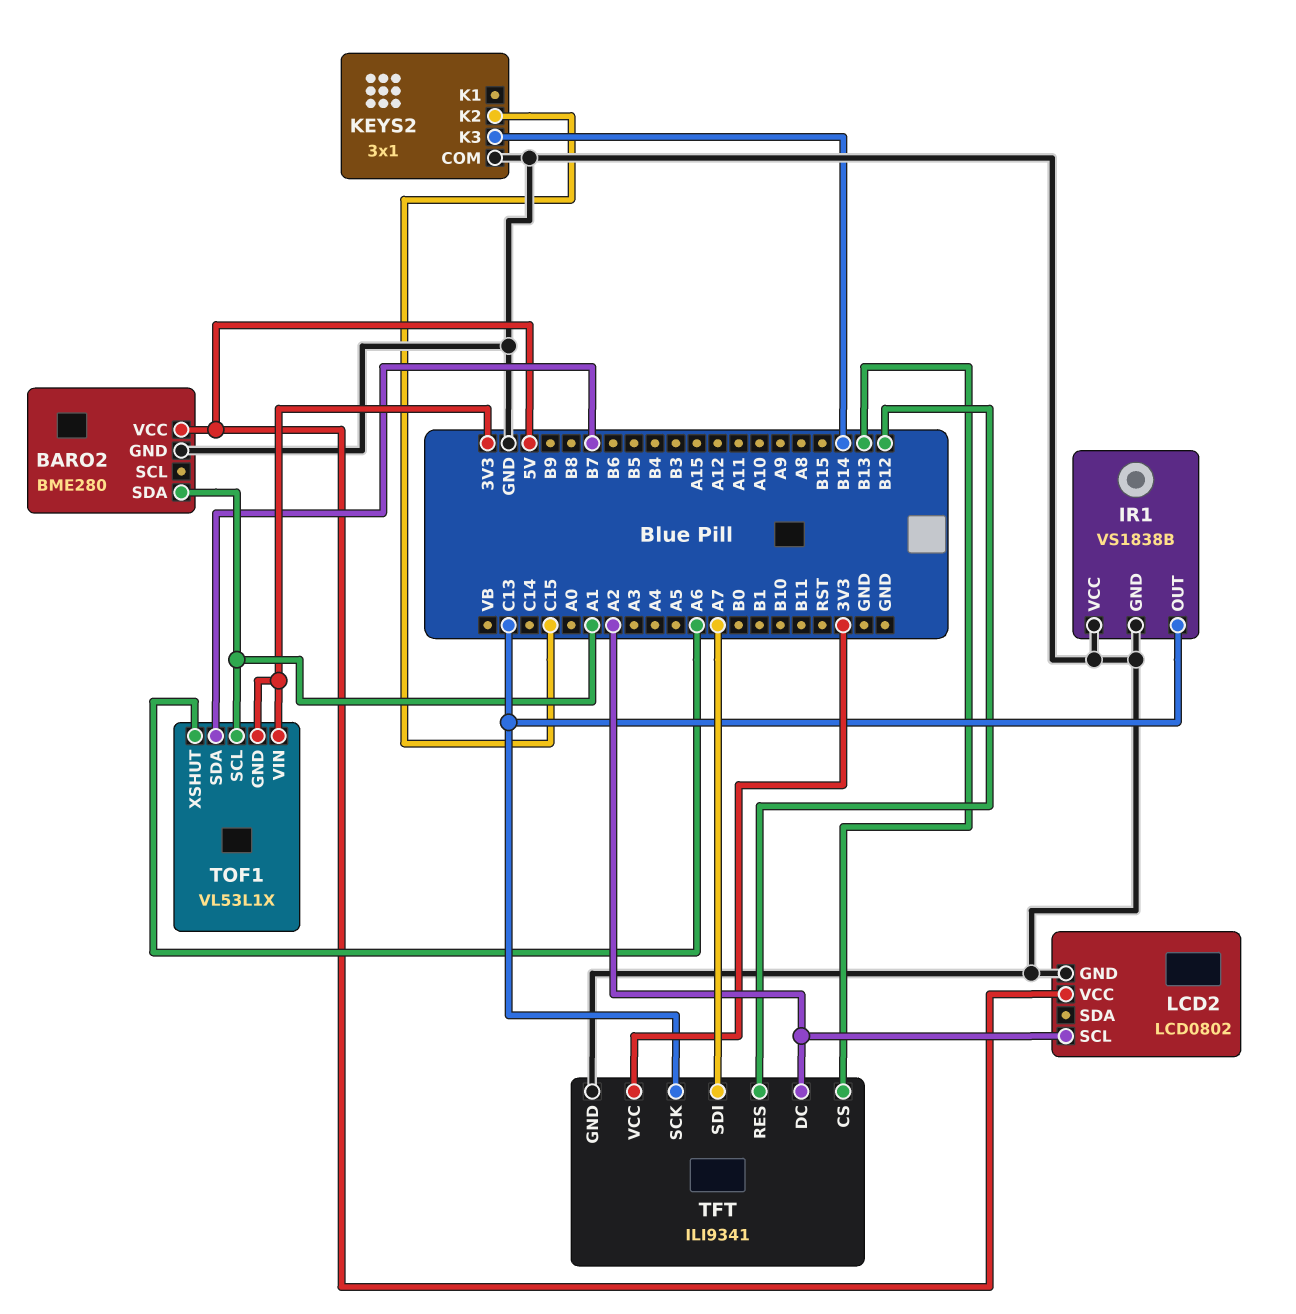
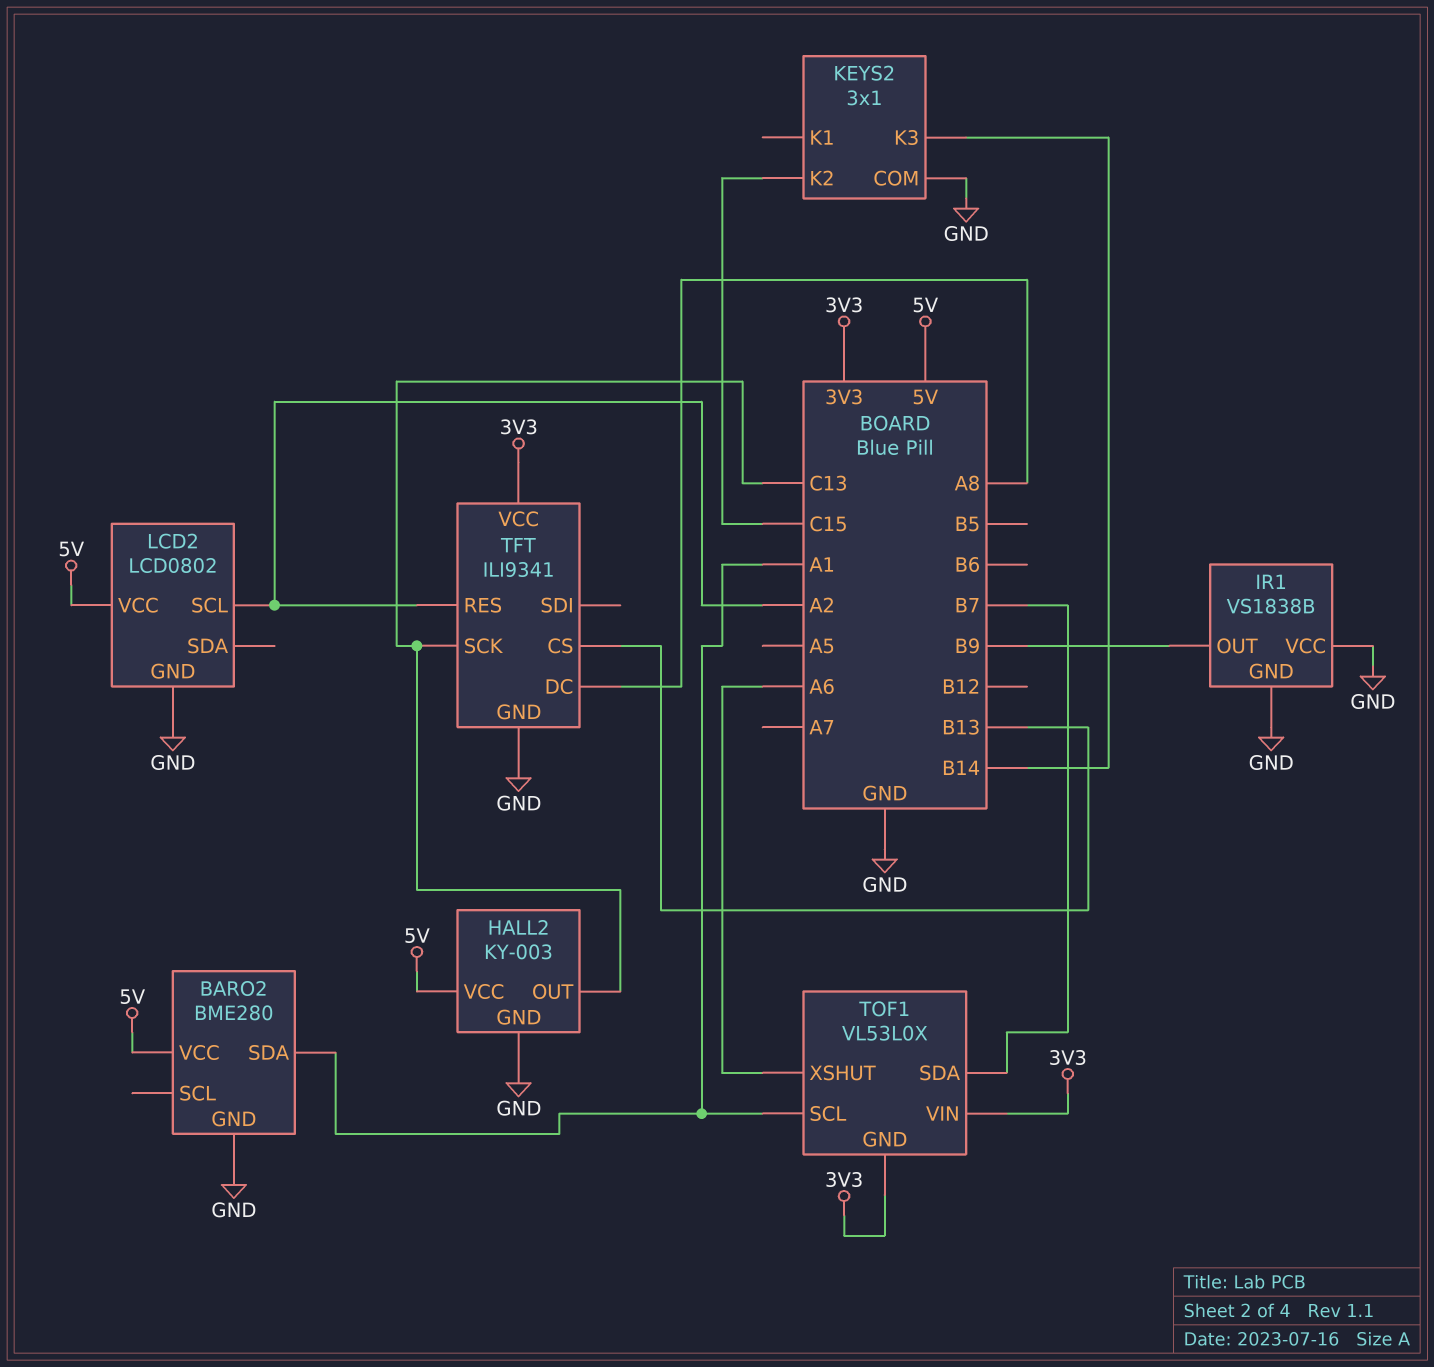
HALL2: none -> KY-003
HALL2 pin GND: none -> GND
HALL2 pin OUT: none -> C13
HALL2 pin VCC: none -> 5V
IR1 pin OUT: C13 -> B9
TFT pin DC: A2 -> A8
TFT pin RES: B12 -> A2
TFT pin SDI: A7 -> none
TOF1: VL53L1X -> VL53L0X

